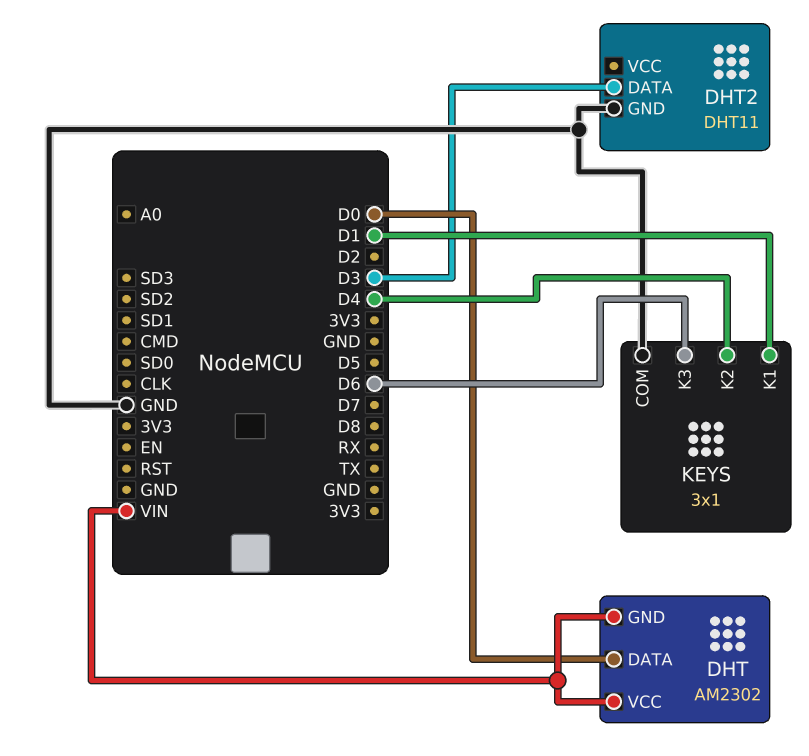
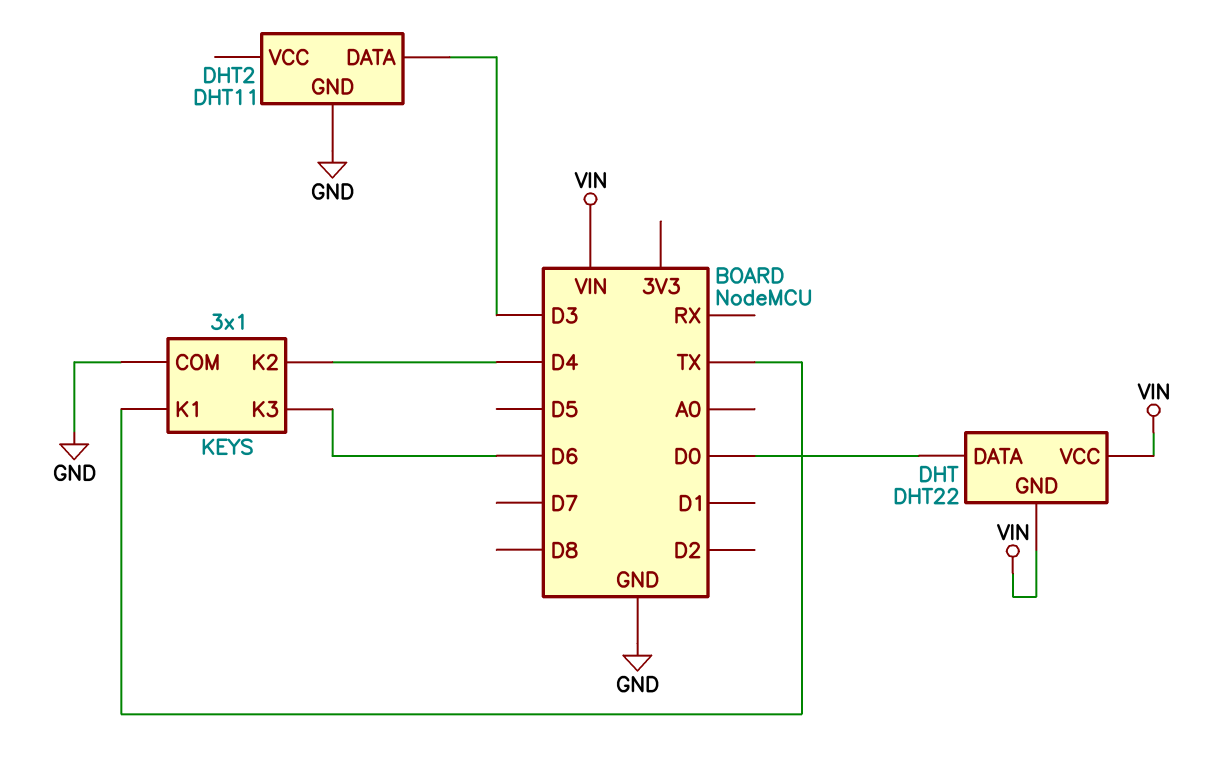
DHT: AM2302 -> DHT22
KEYS pin K1: D1 -> TX

